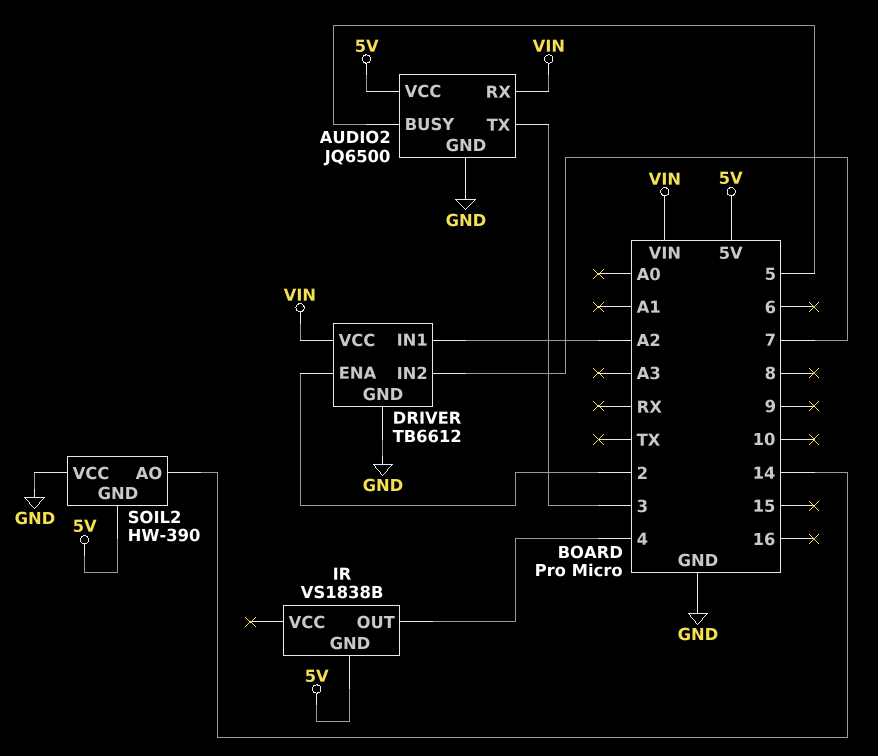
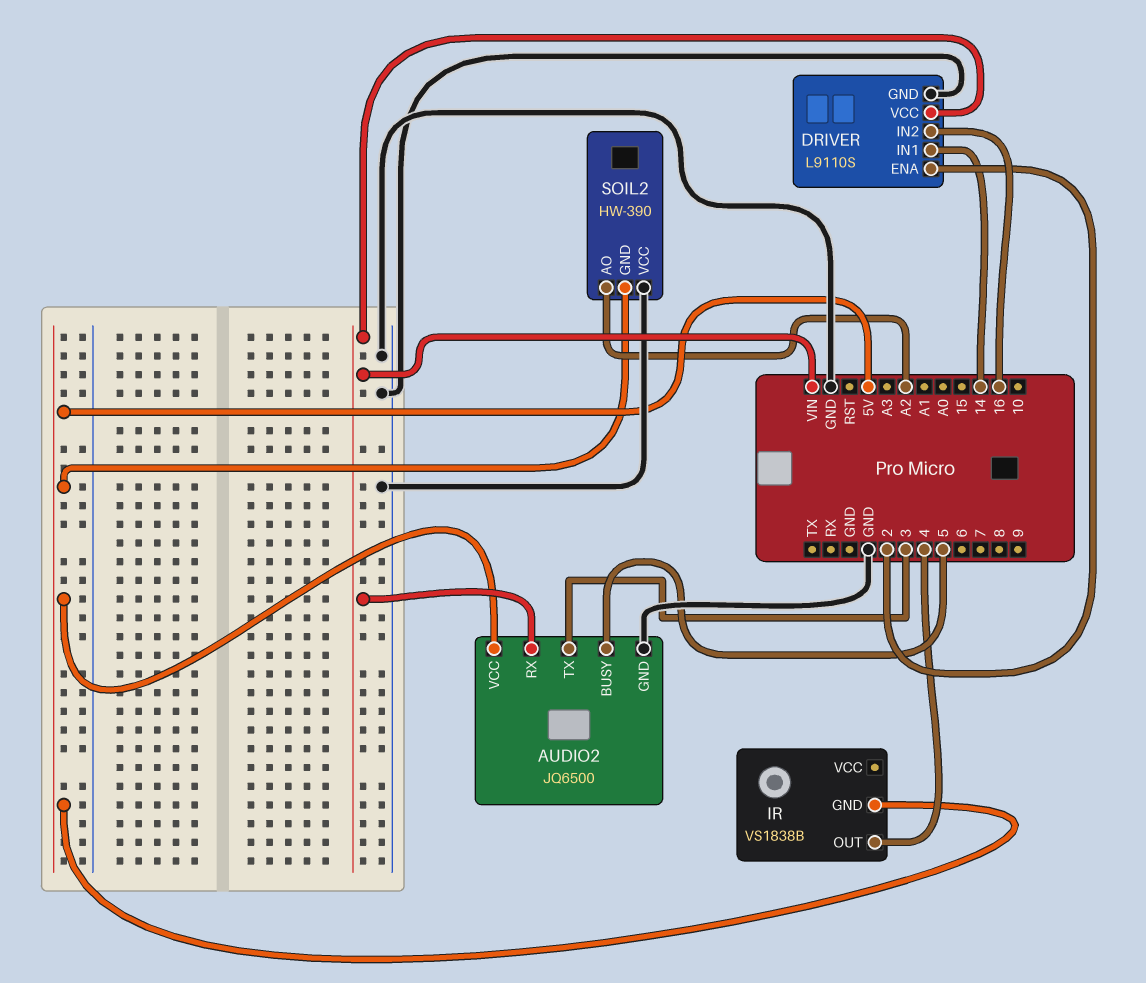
DRIVER: TB6612 -> L9110S
DRIVER pin IN1: A2 -> 14
DRIVER pin IN2: 7 -> 16
SOIL2 pin AO: 14 -> A2

